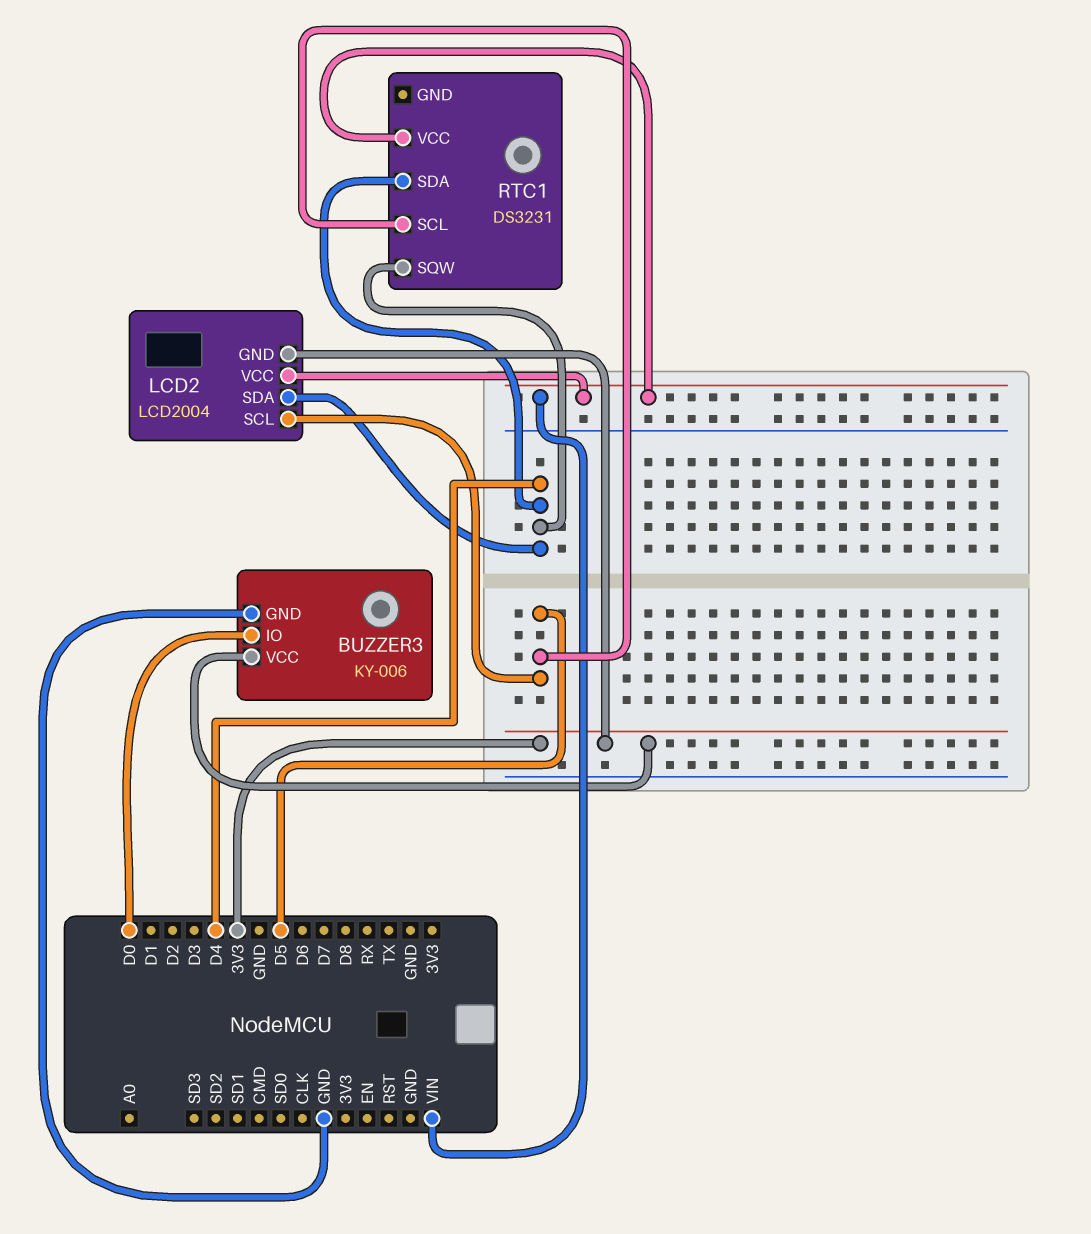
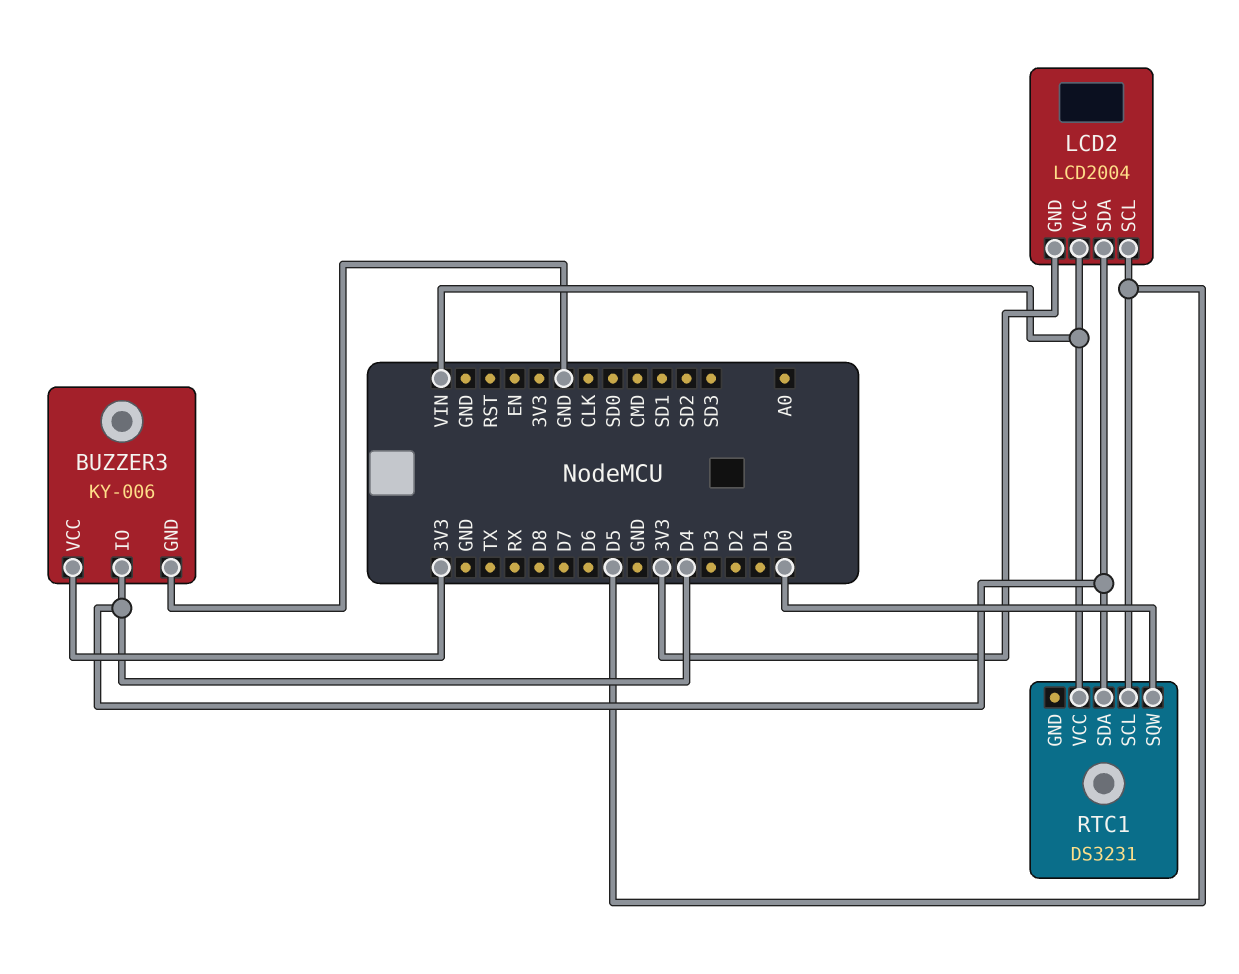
BUZZER3 pin IO: D0 -> D4
RTC1 pin SQW: D4 -> D0

